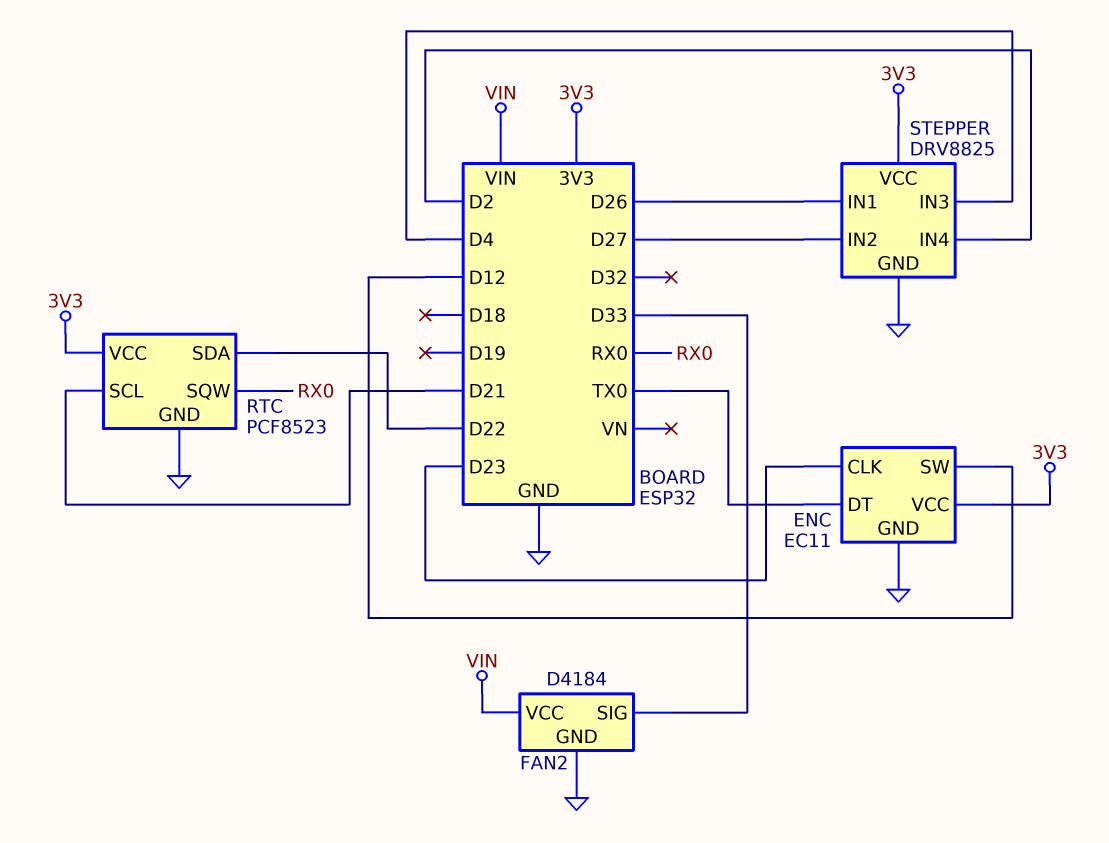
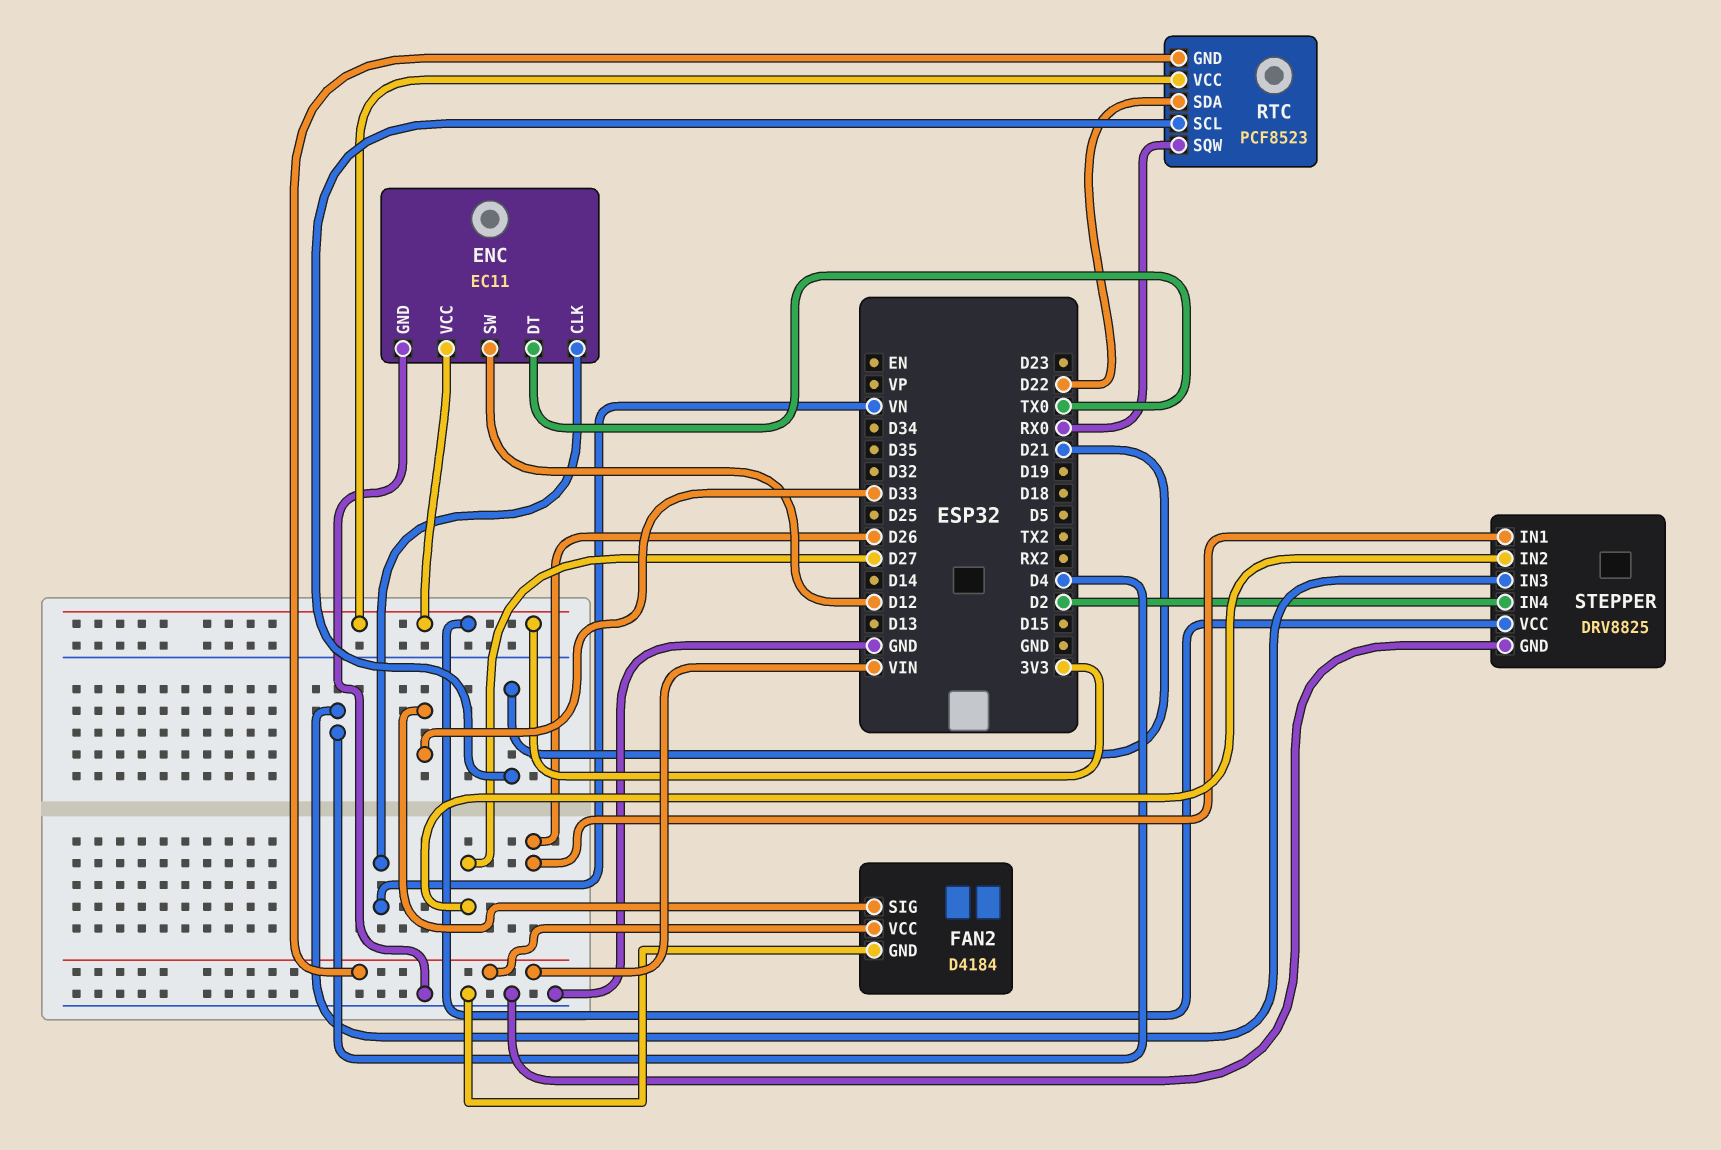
ENC pin CLK: D23 -> VN
RTC pin GND: GND -> VIN

